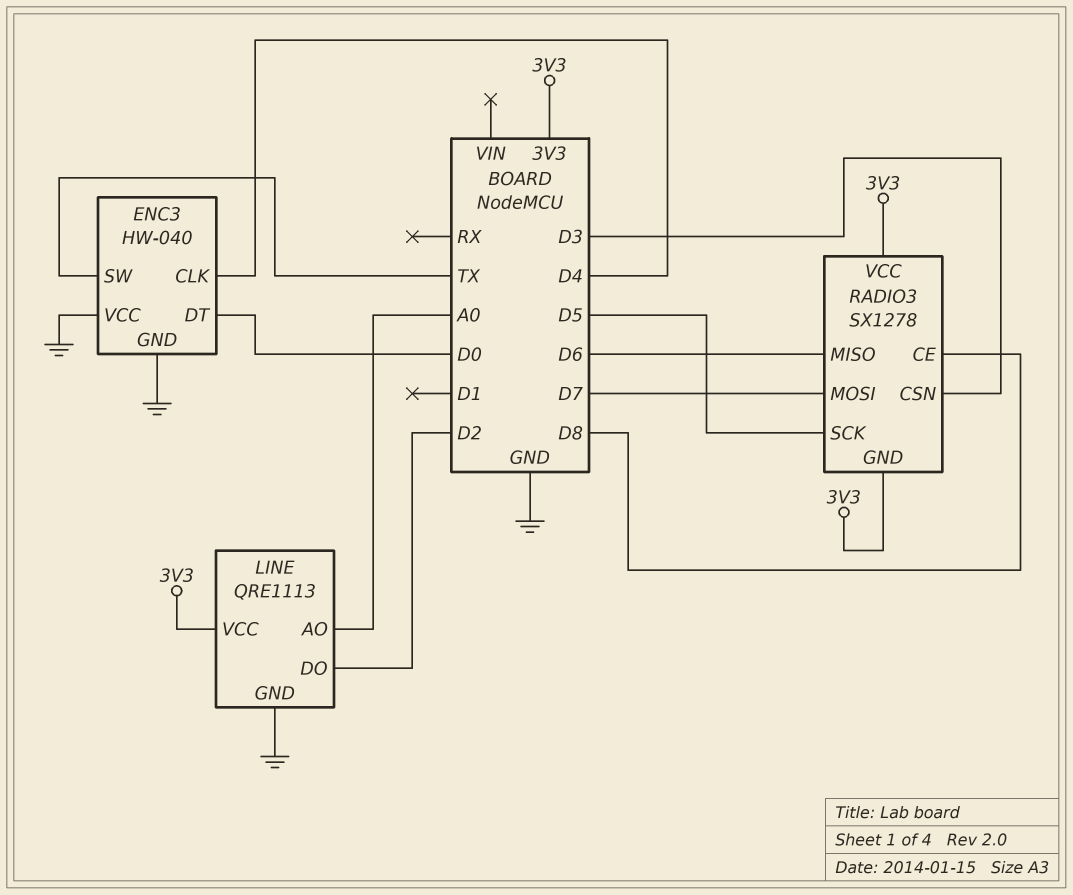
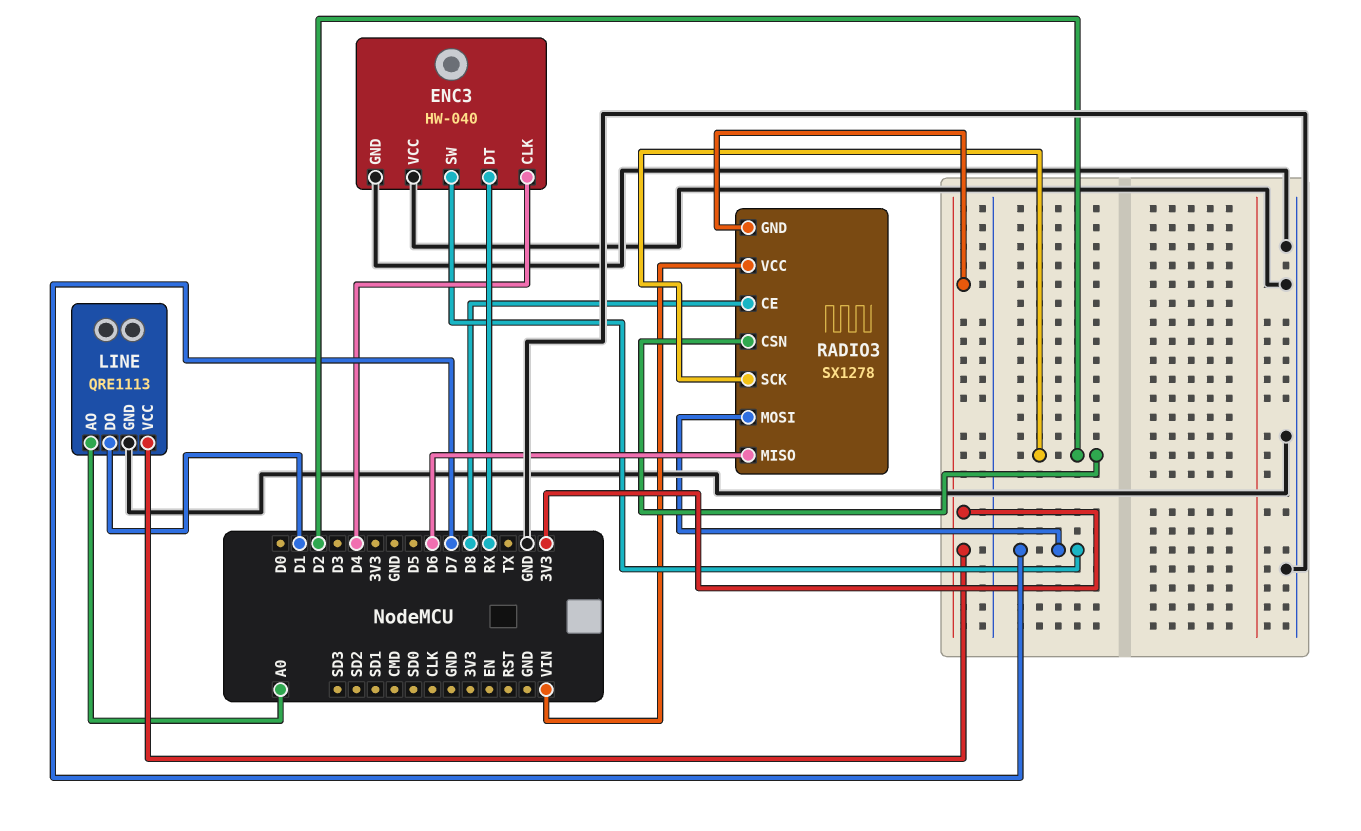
ENC3 pin DT: D0 -> RX
ENC3 pin SW: TX -> D7
LINE pin DO: D2 -> D1
RADIO3 pin CSN: D3 -> D2
RADIO3 pin SCK: D5 -> D2
RADIO3 pin VCC: 3V3 -> VIN

